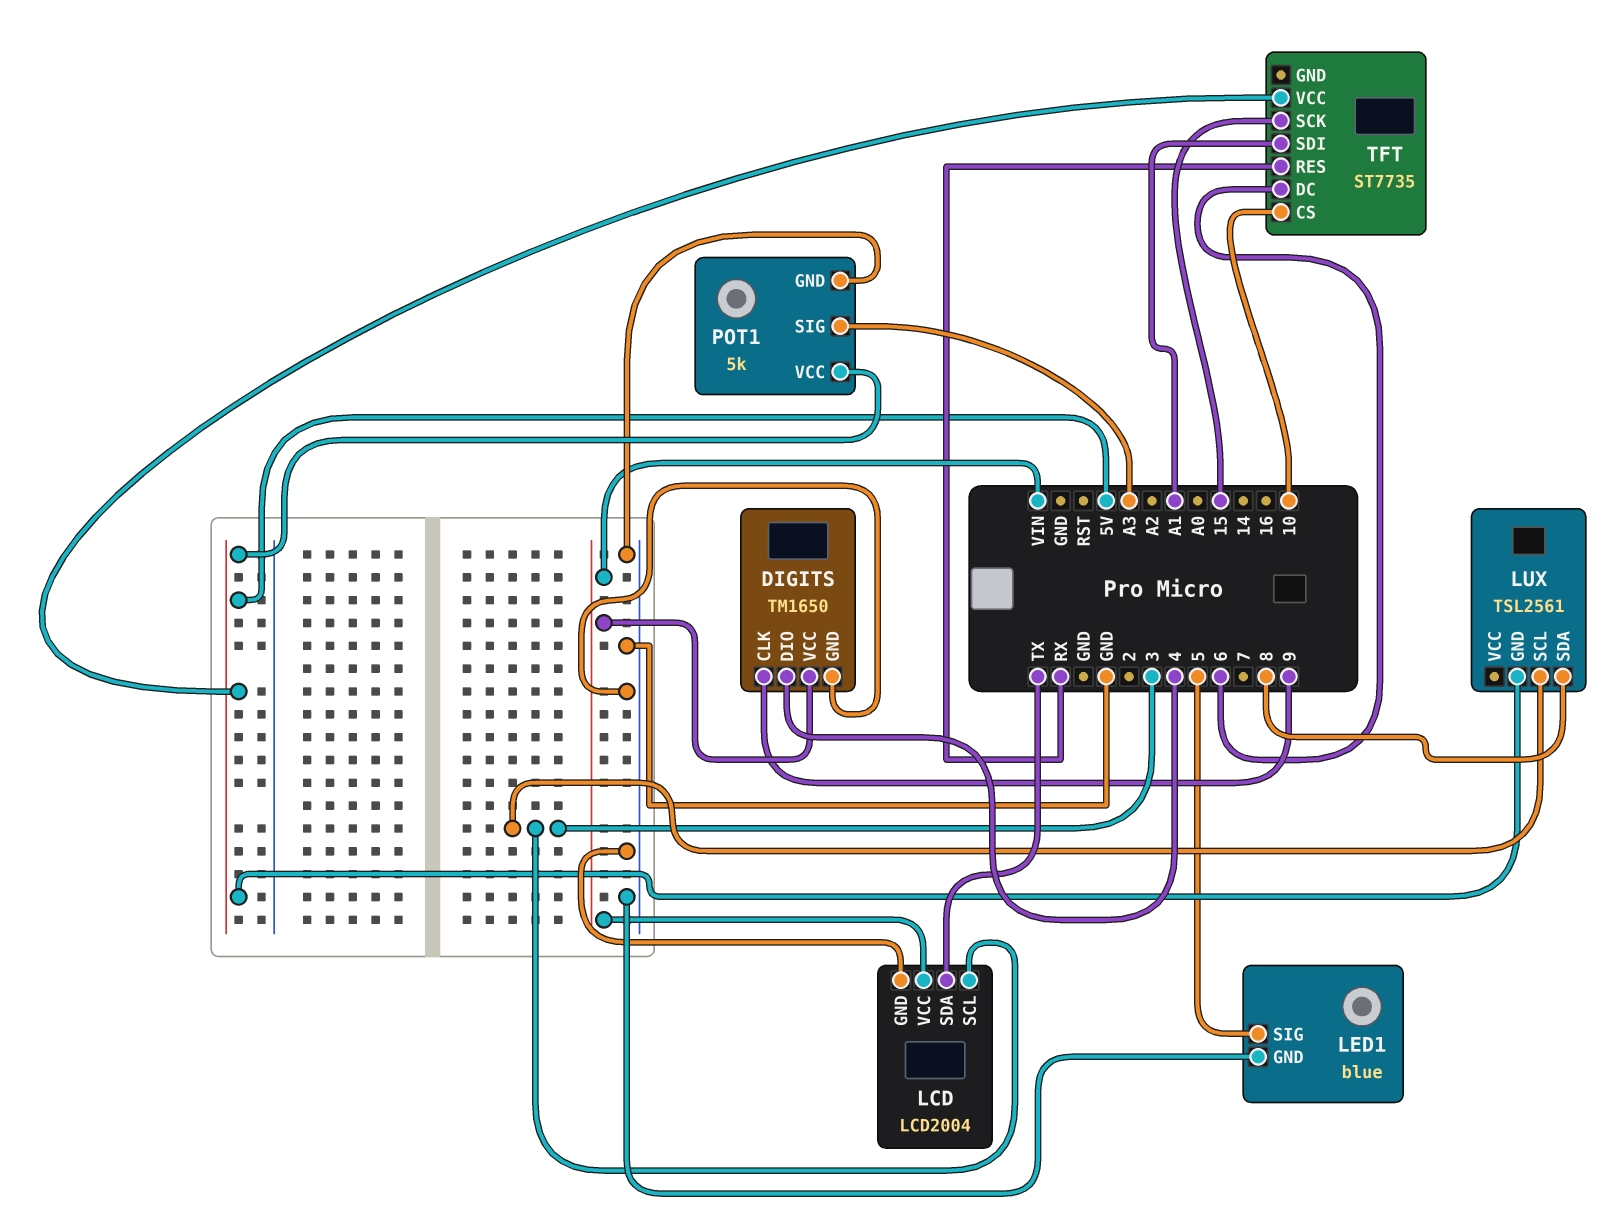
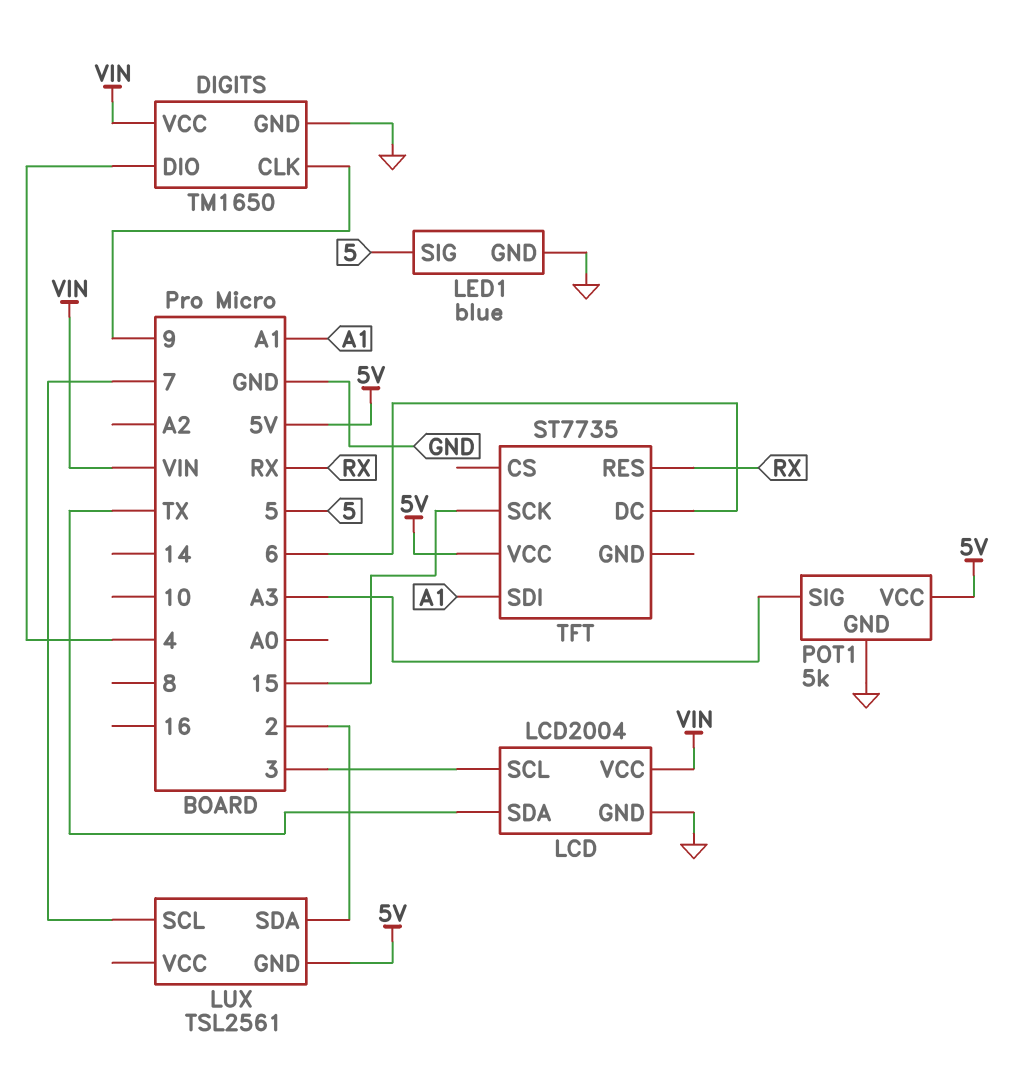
LUX pin SCL: 3 -> 7
LUX pin SDA: 8 -> 2
TFT pin CS: 10 -> none

